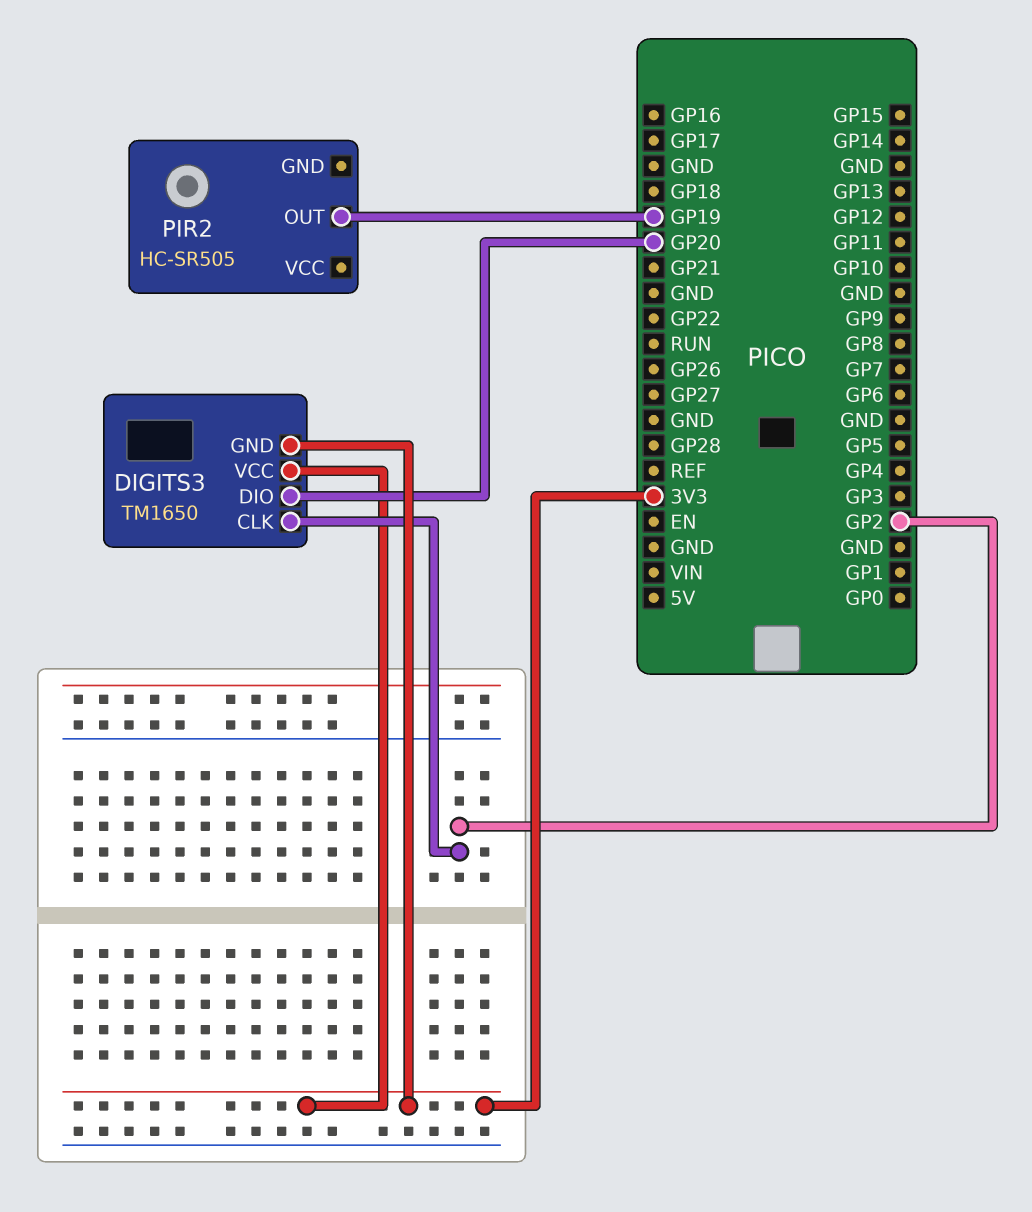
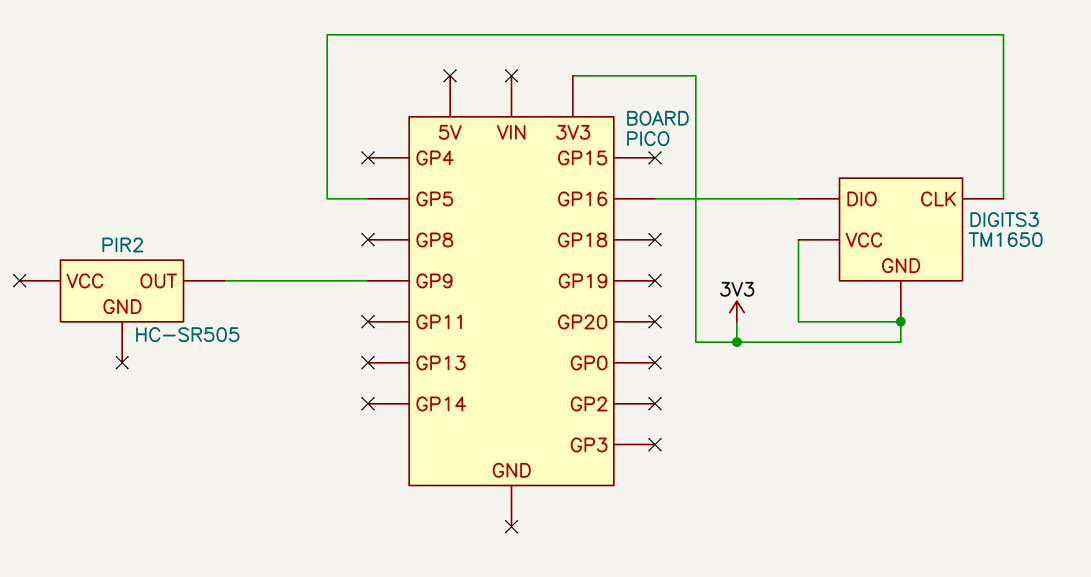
DIGITS3 pin CLK: GP2 -> GP5
DIGITS3 pin DIO: GP20 -> GP16
PIR2 pin OUT: GP19 -> GP9

